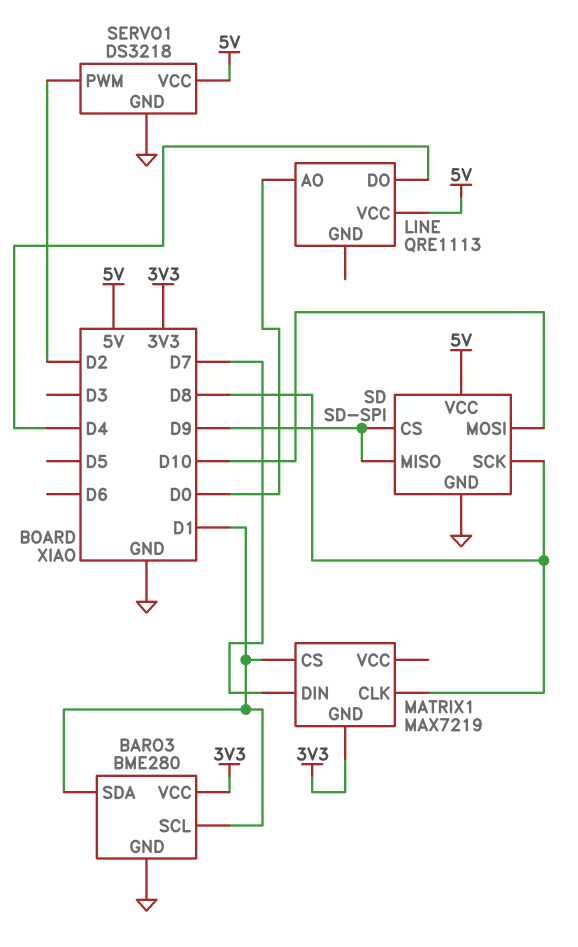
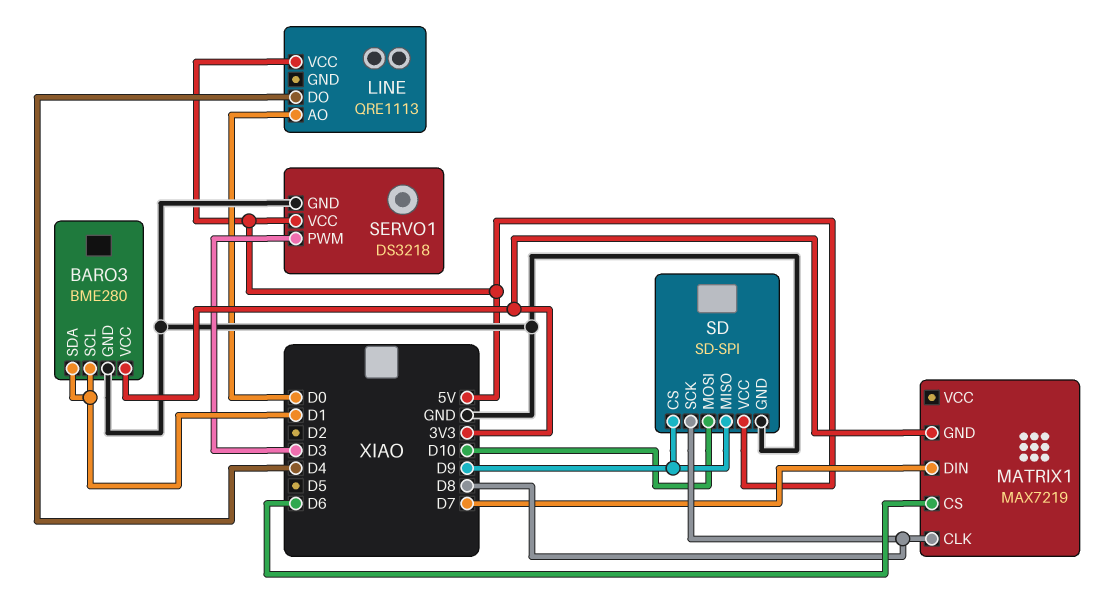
MATRIX1 pin CS: D1 -> D6
SERVO1 pin PWM: D2 -> D3

